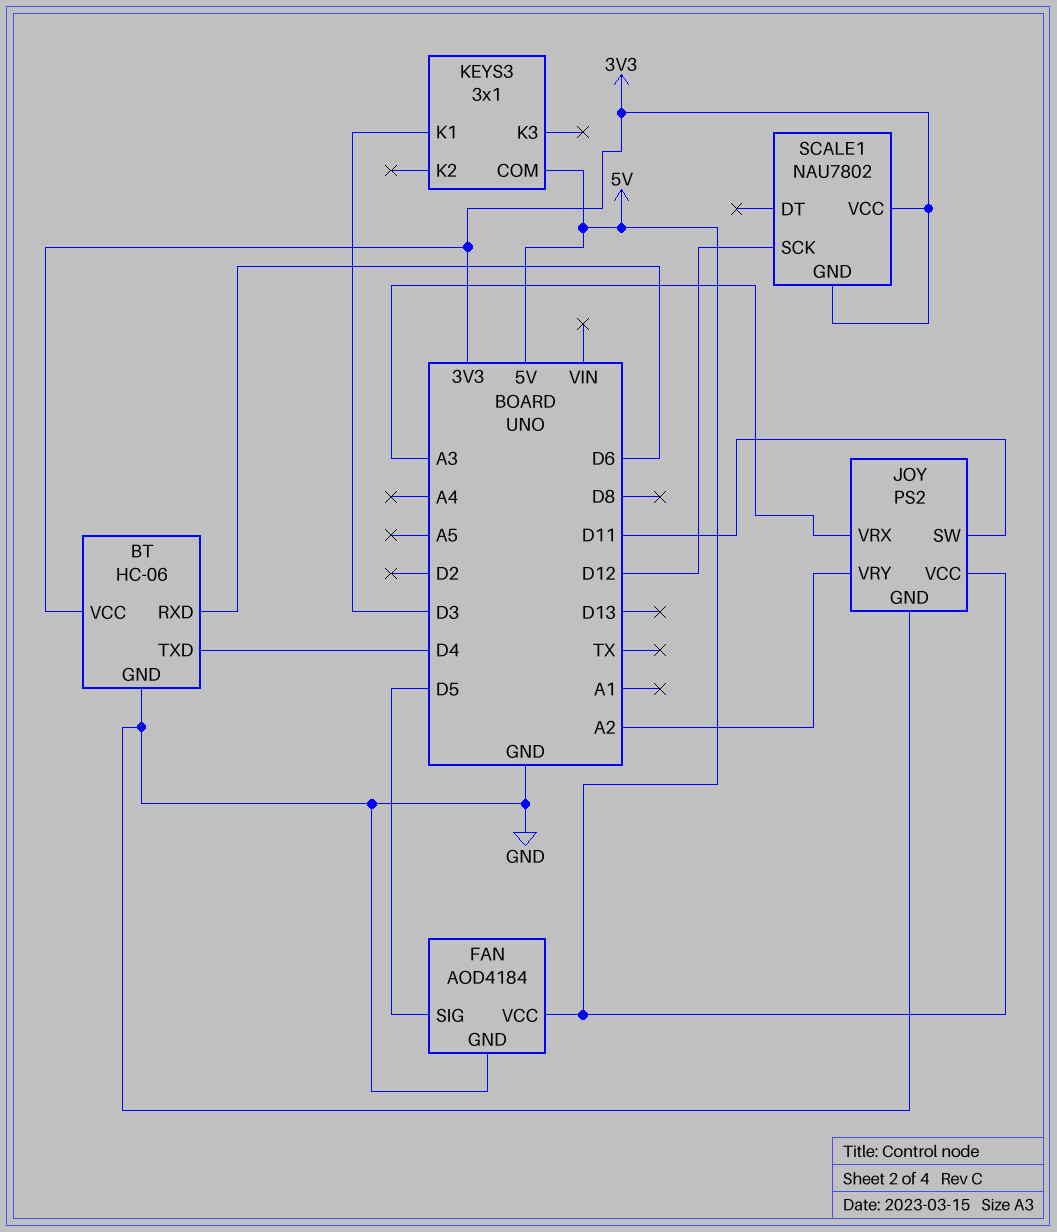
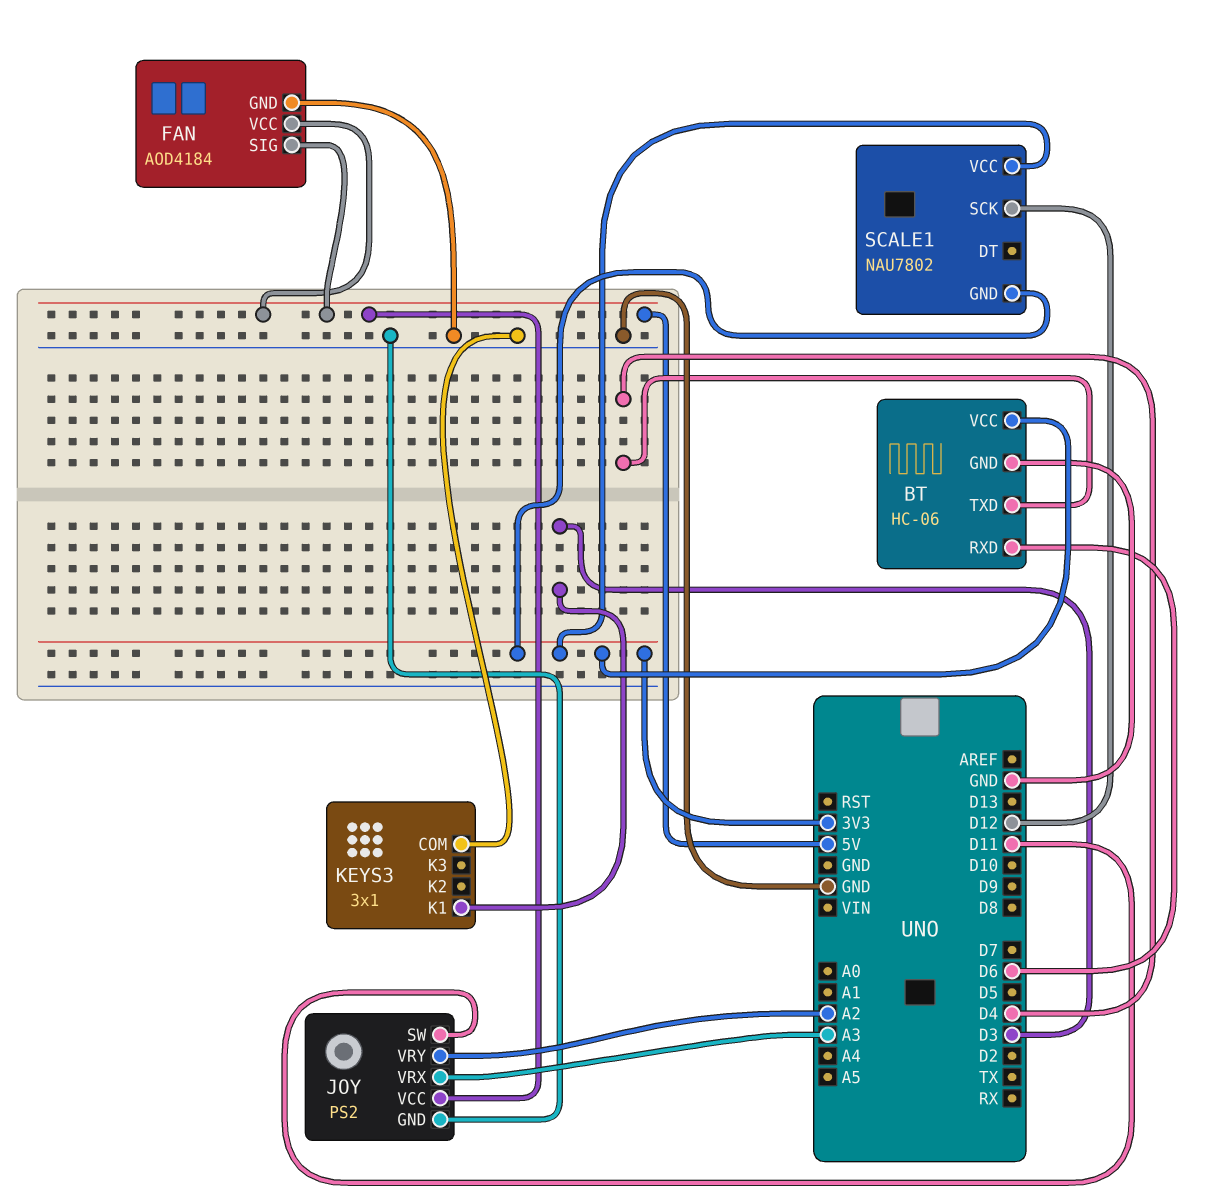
FAN pin SIG: D5 -> 5V
KEYS3 pin COM: 5V -> GND

